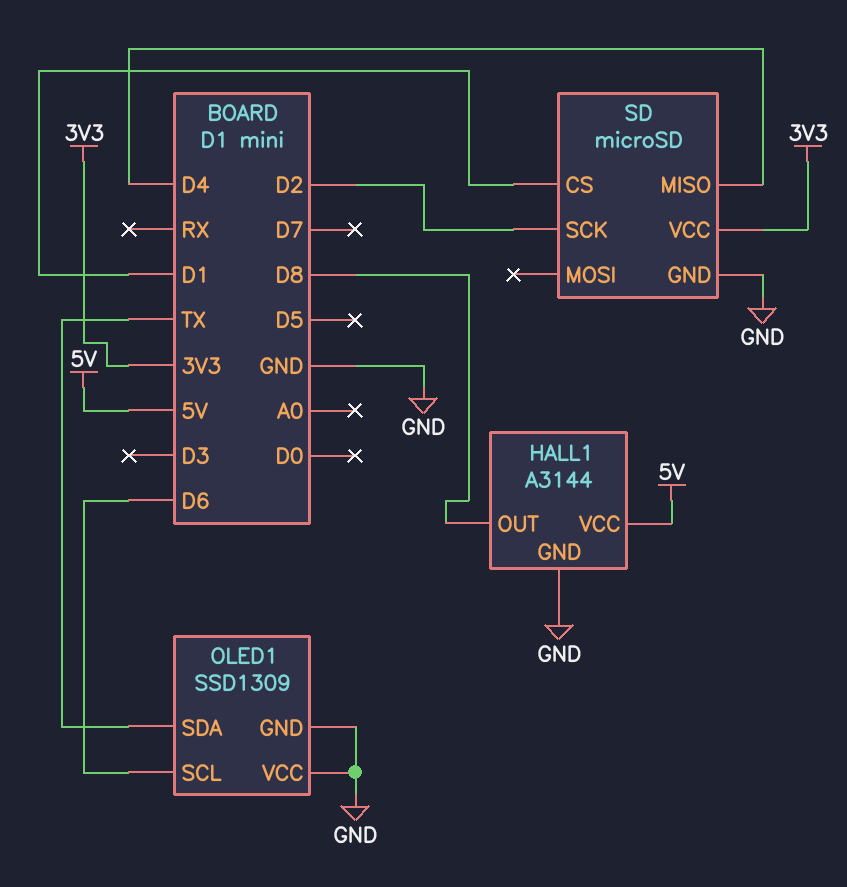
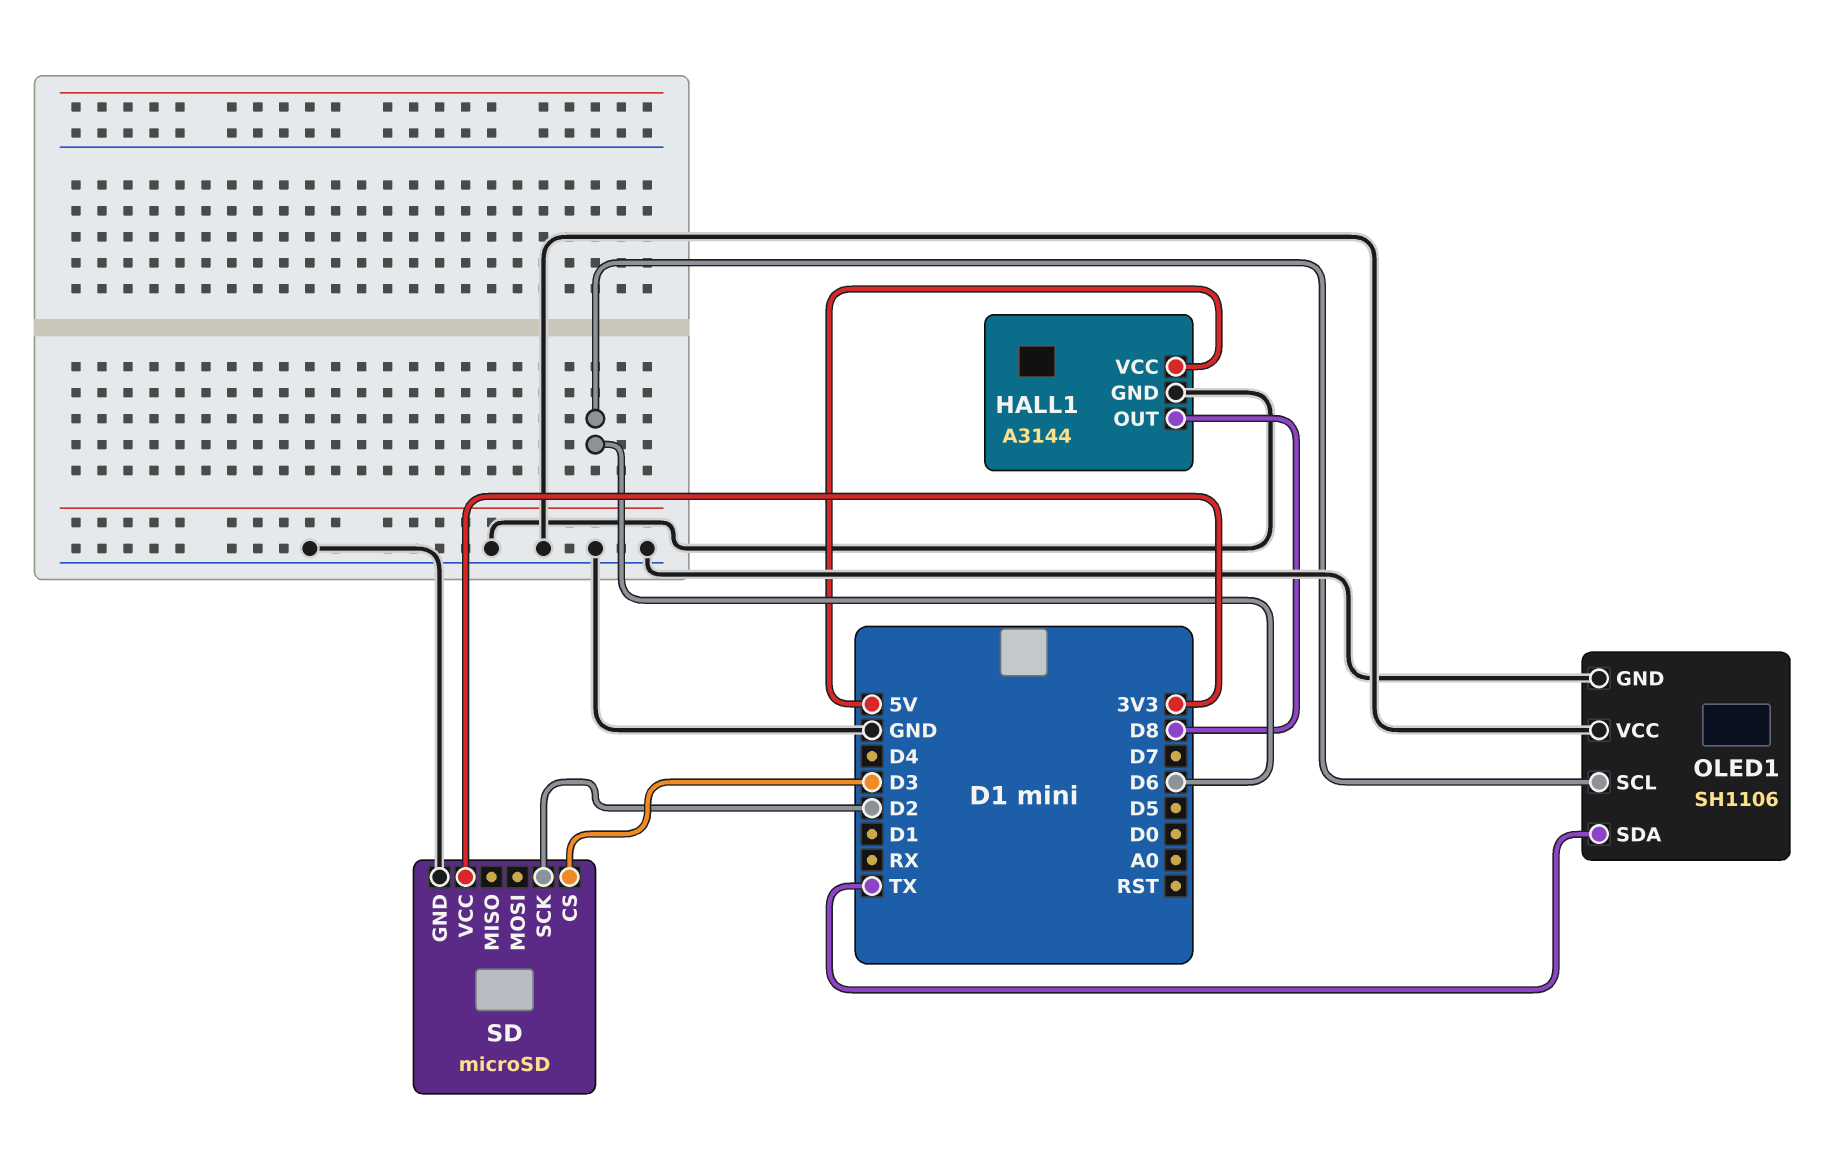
OLED1: SSD1309 -> SH1106
SD pin CS: D1 -> D3
SD pin MISO: D4 -> none

